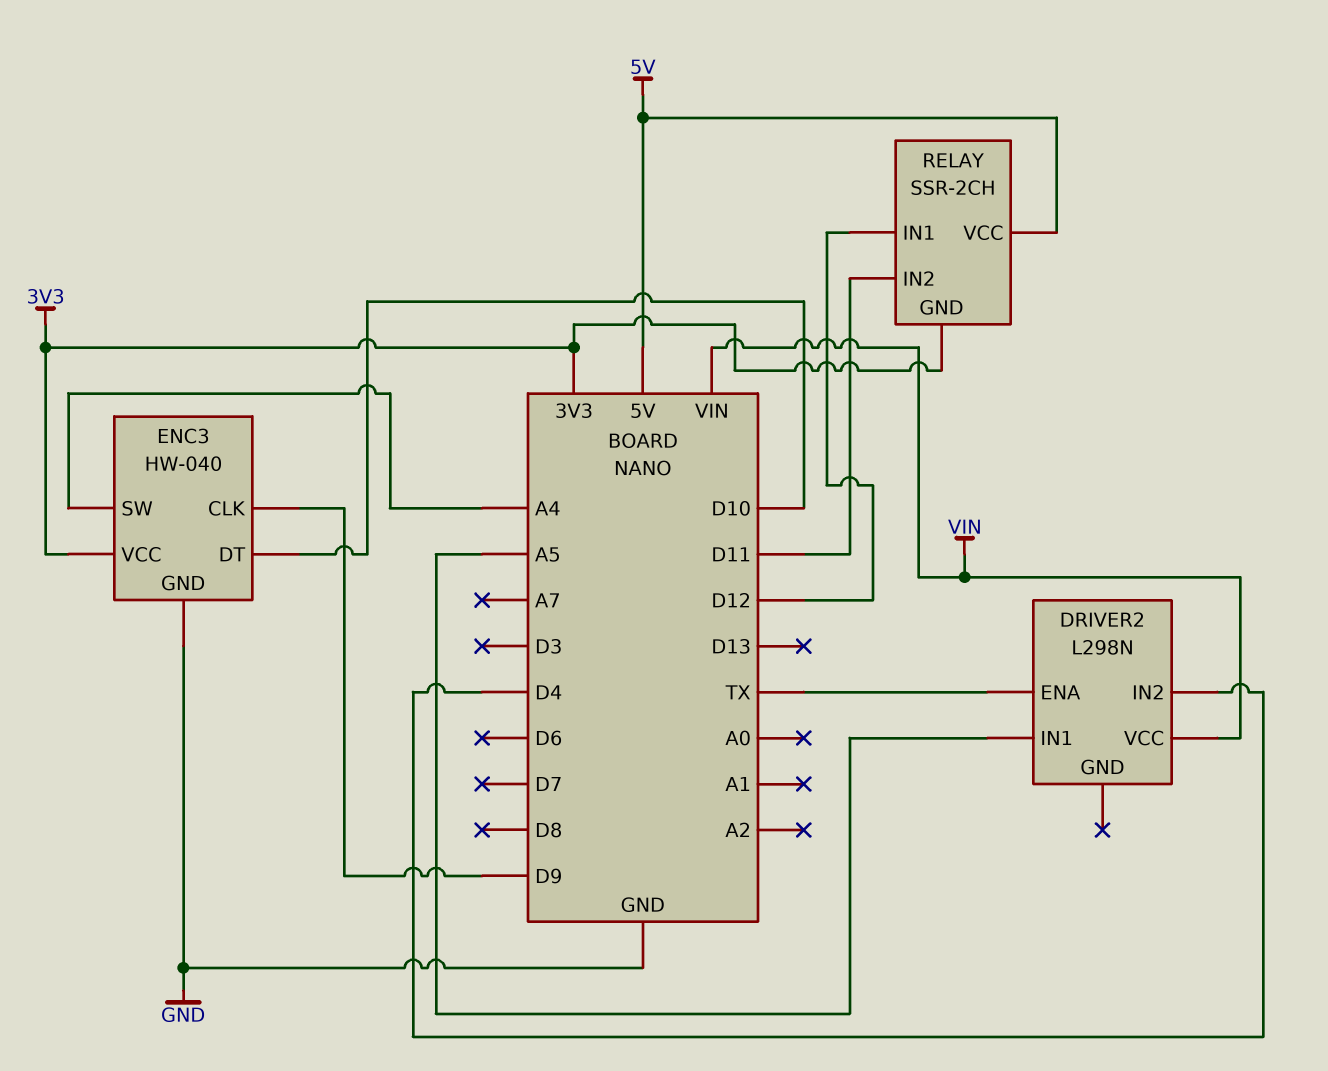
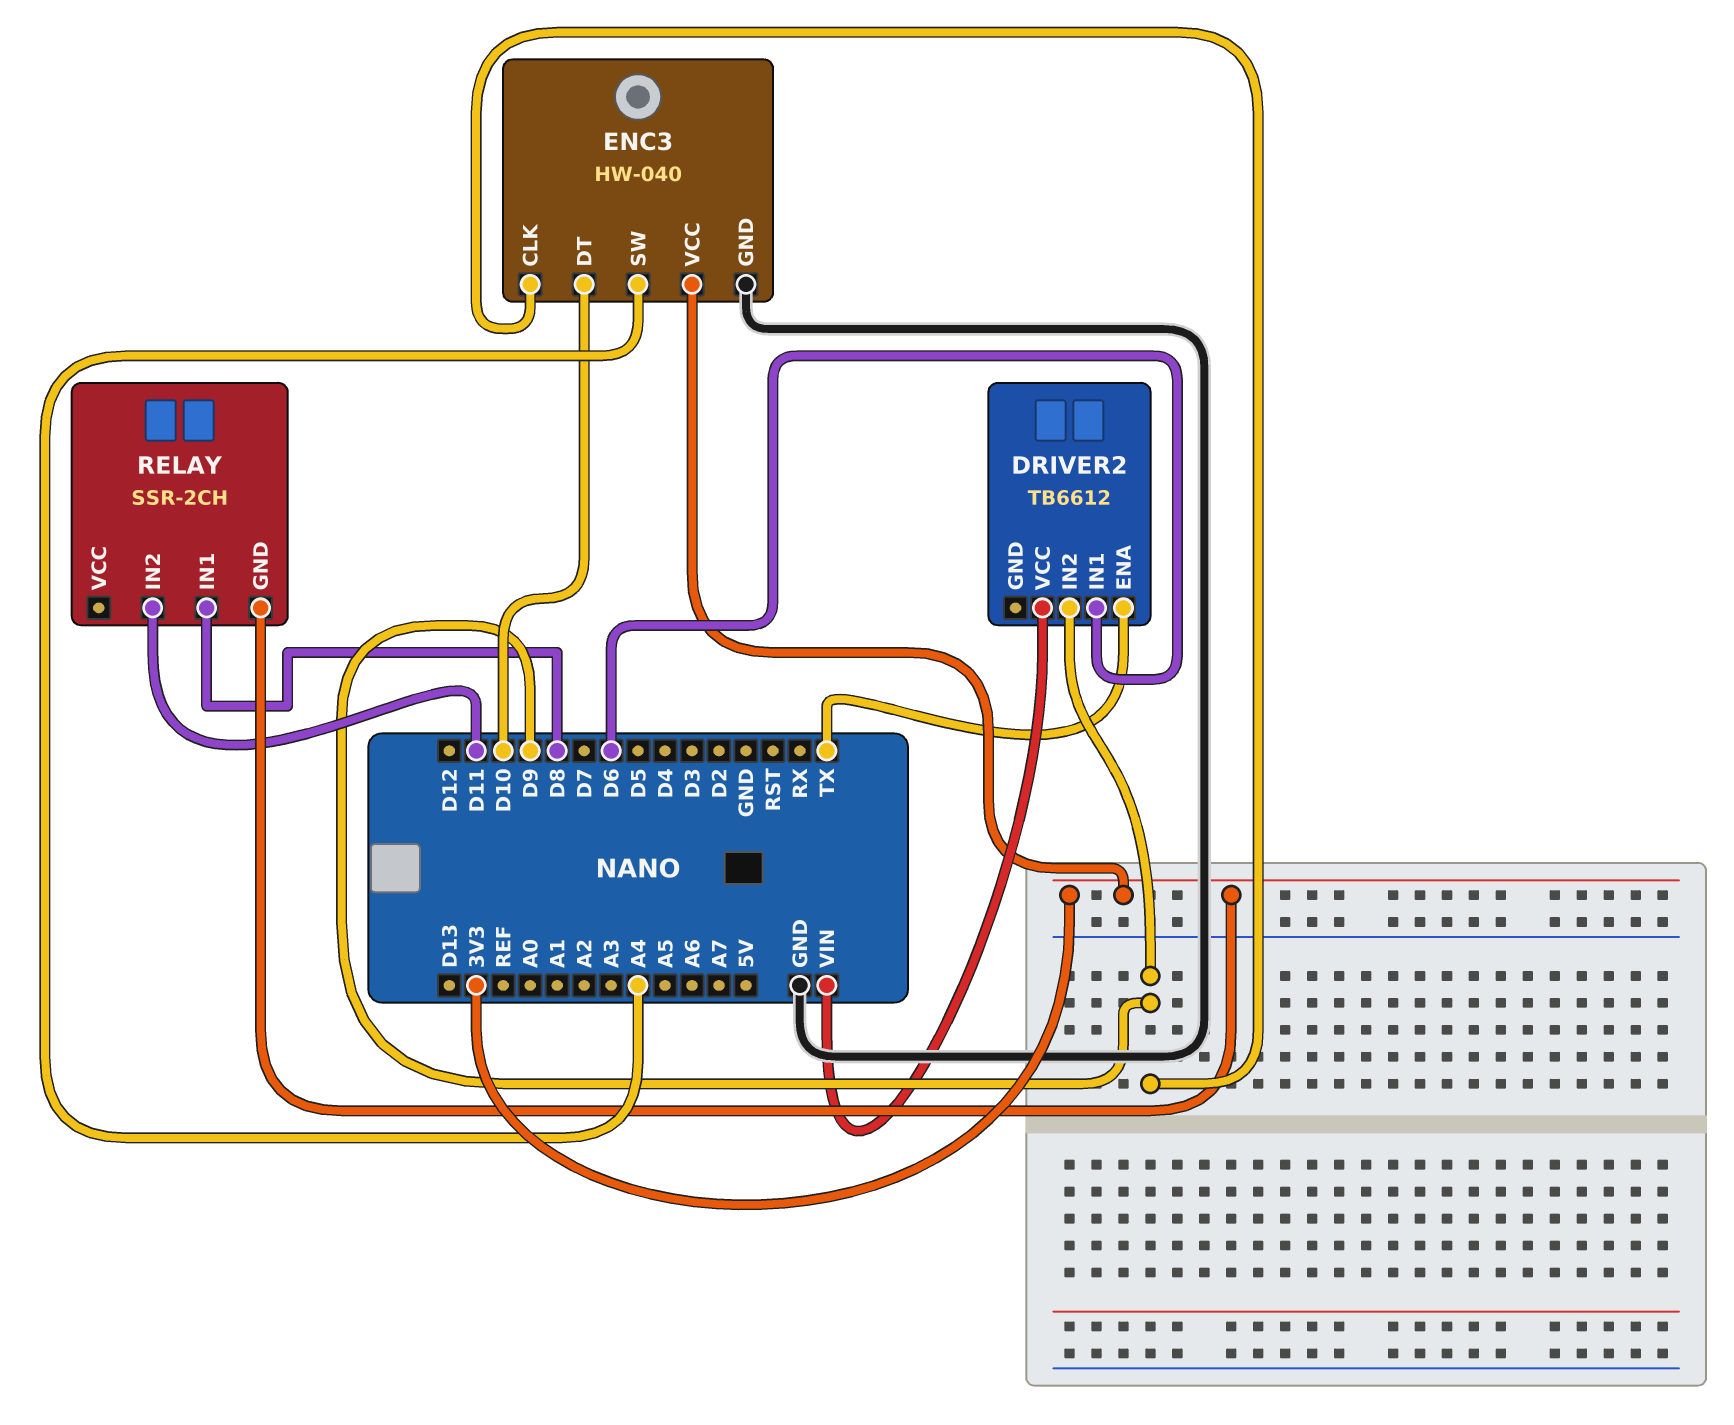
DRIVER2: L298N -> TB6612
DRIVER2 pin IN1: A5 -> D6
DRIVER2 pin IN2: D4 -> D9
RELAY pin IN1: D12 -> D8
RELAY pin VCC: 5V -> none

